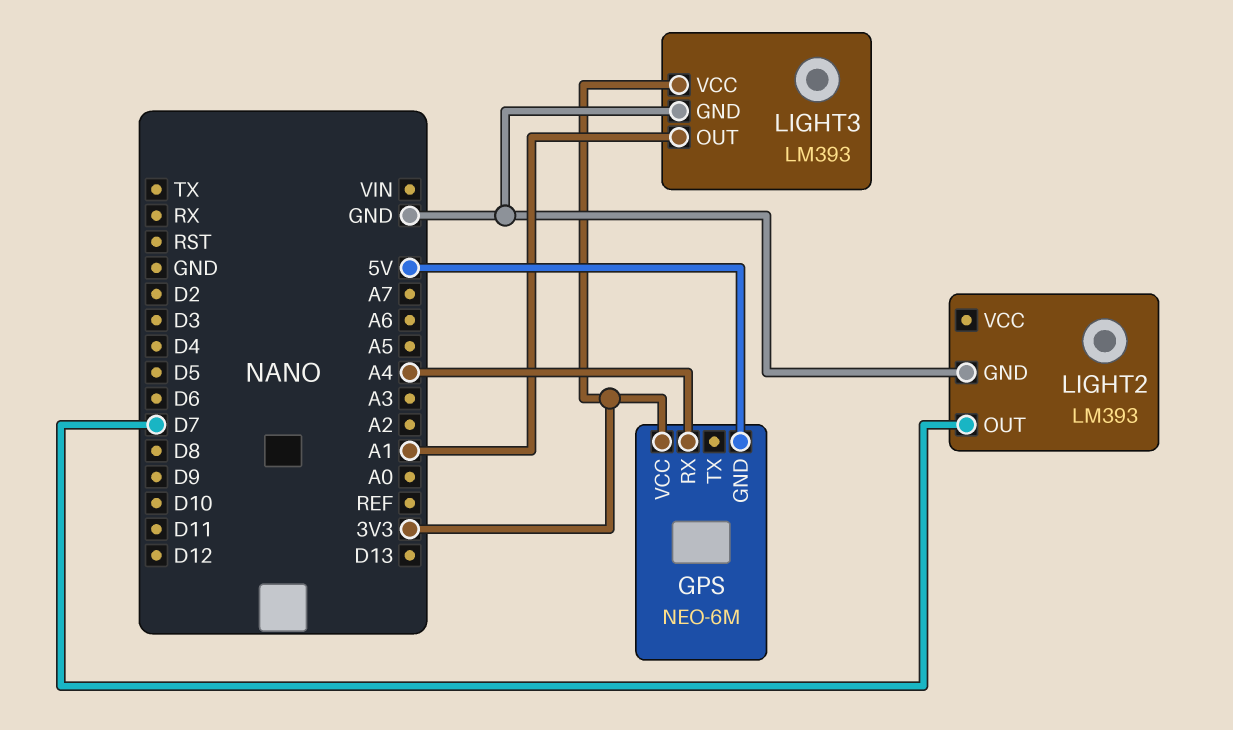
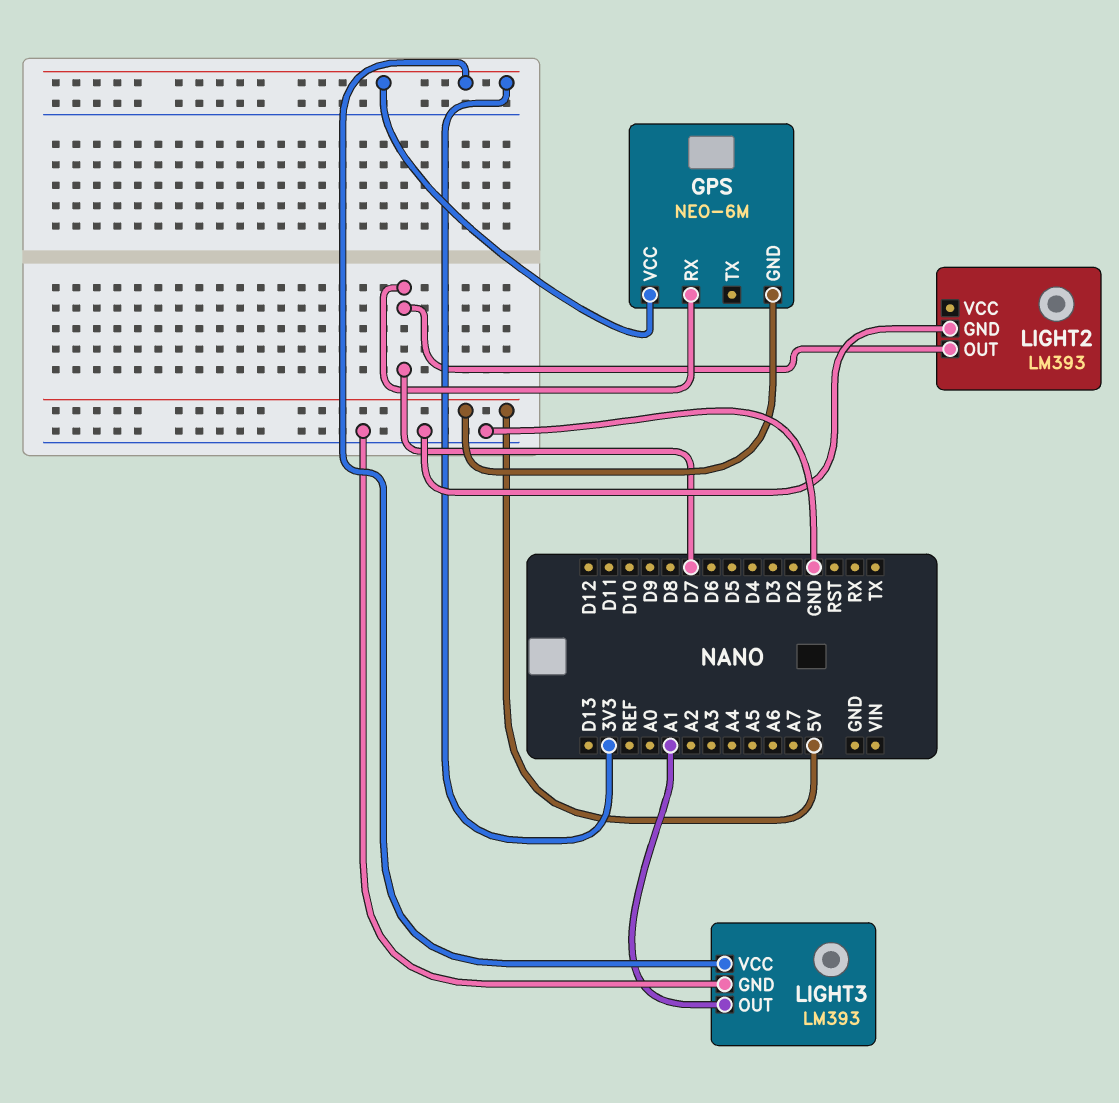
GPS pin RX: A4 -> D7

